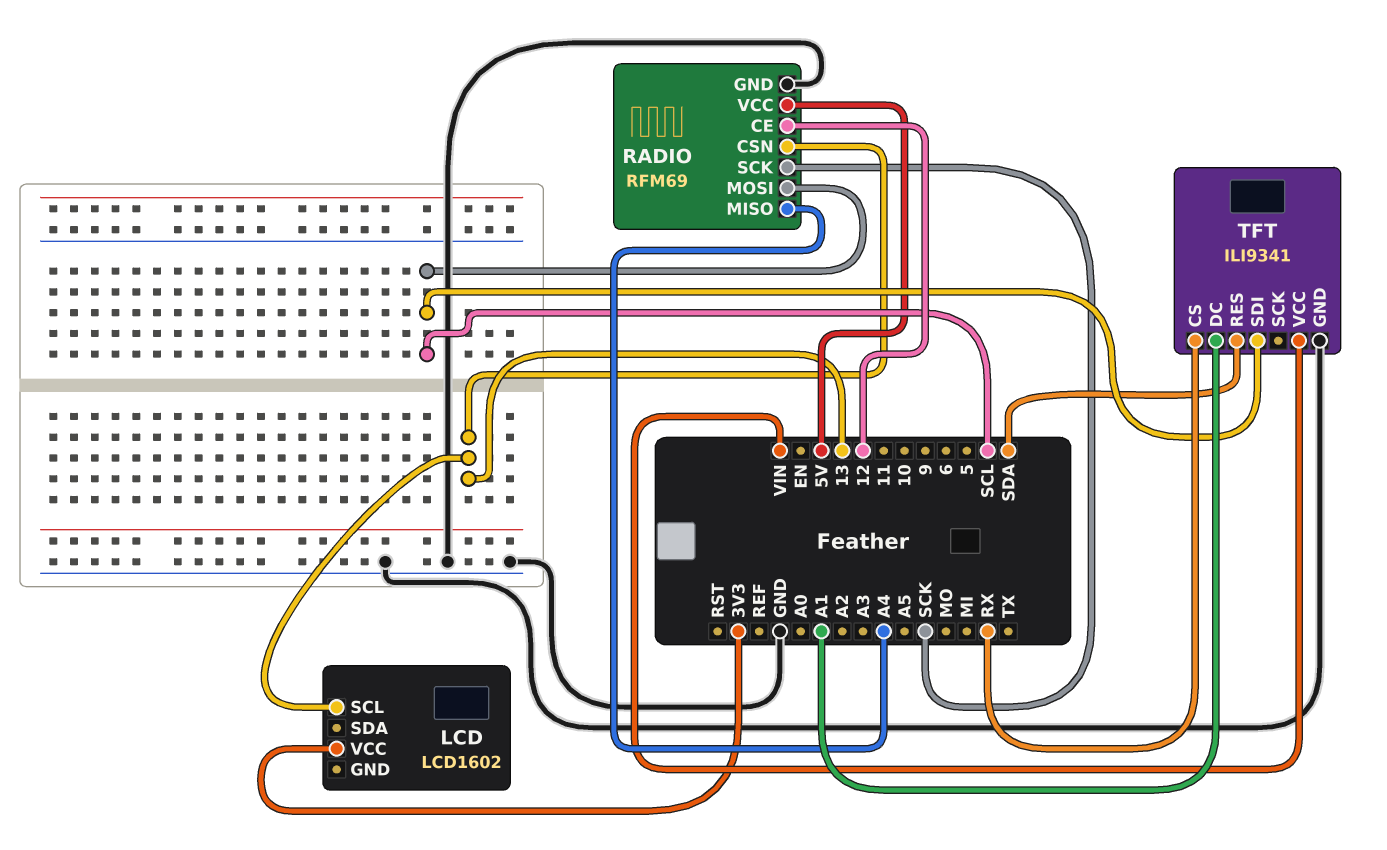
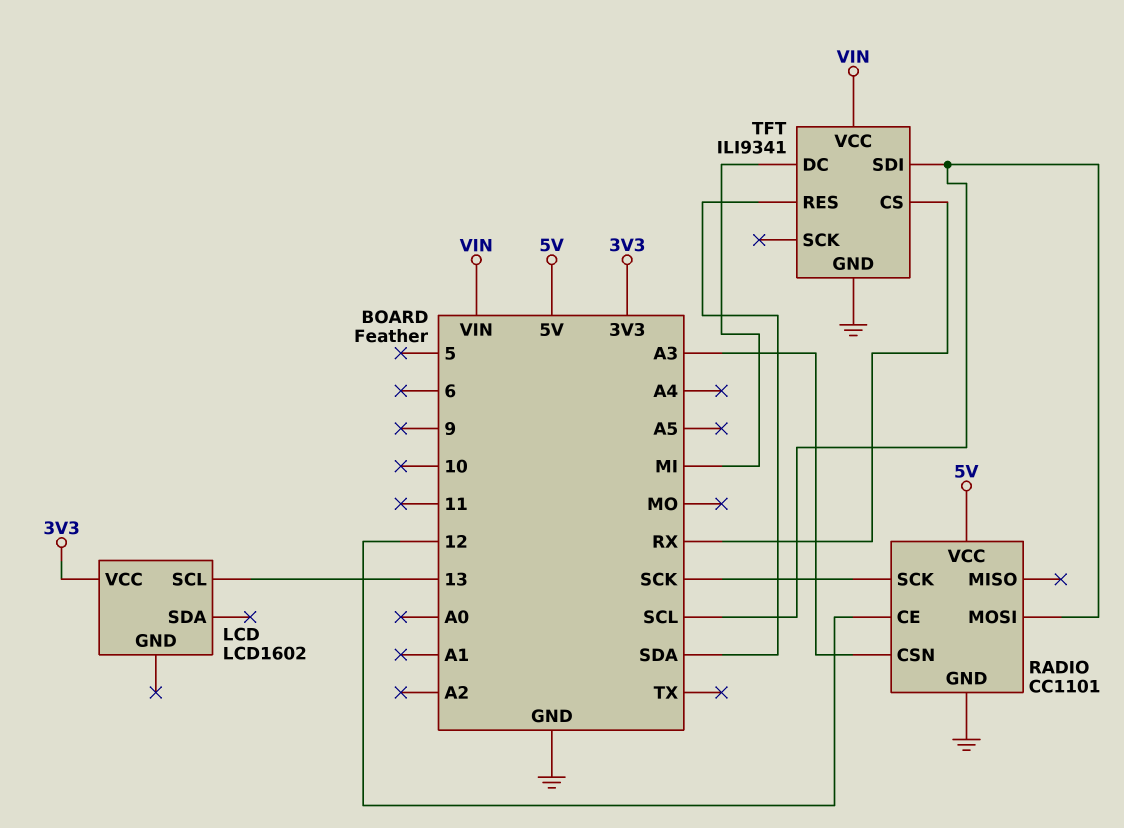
RADIO: RFM69 -> CC1101
RADIO pin CSN: 13 -> A3
RADIO pin MISO: A4 -> none
TFT pin DC: A1 -> MI

